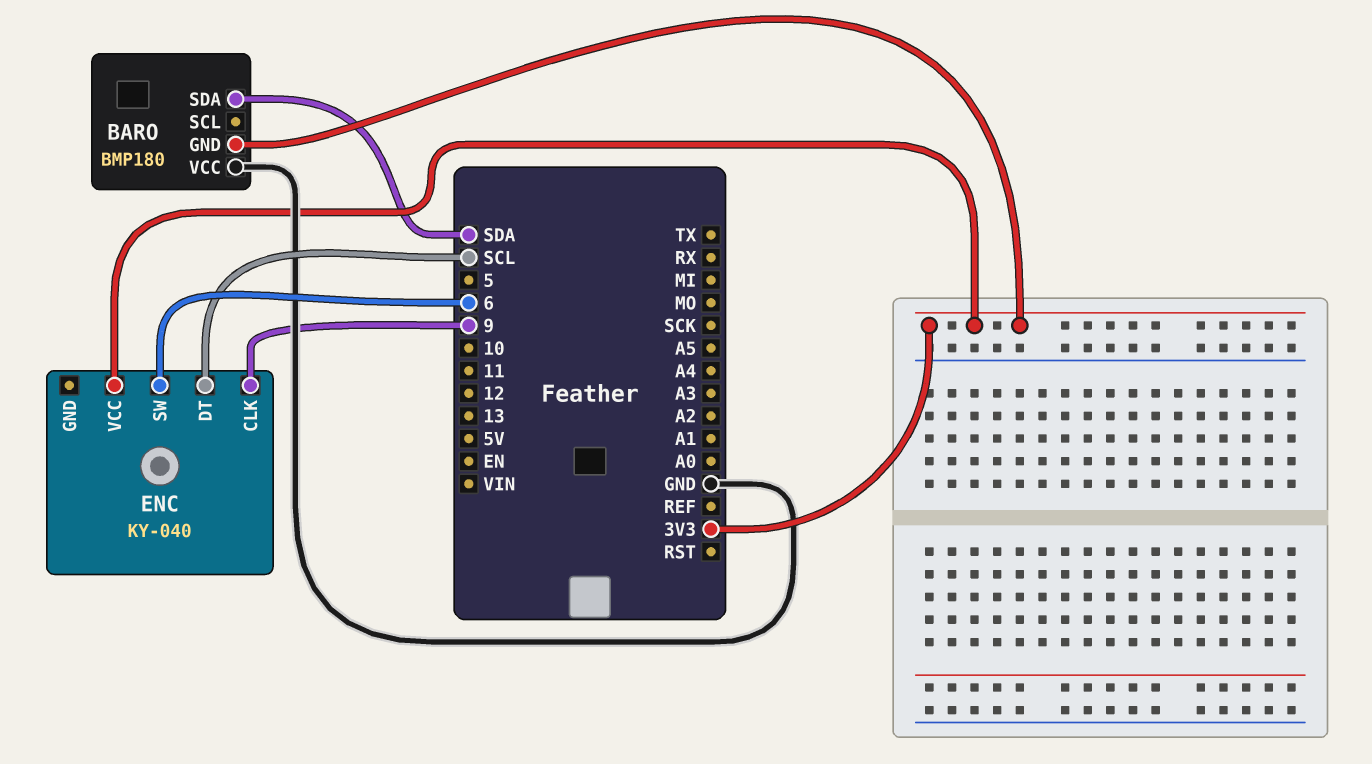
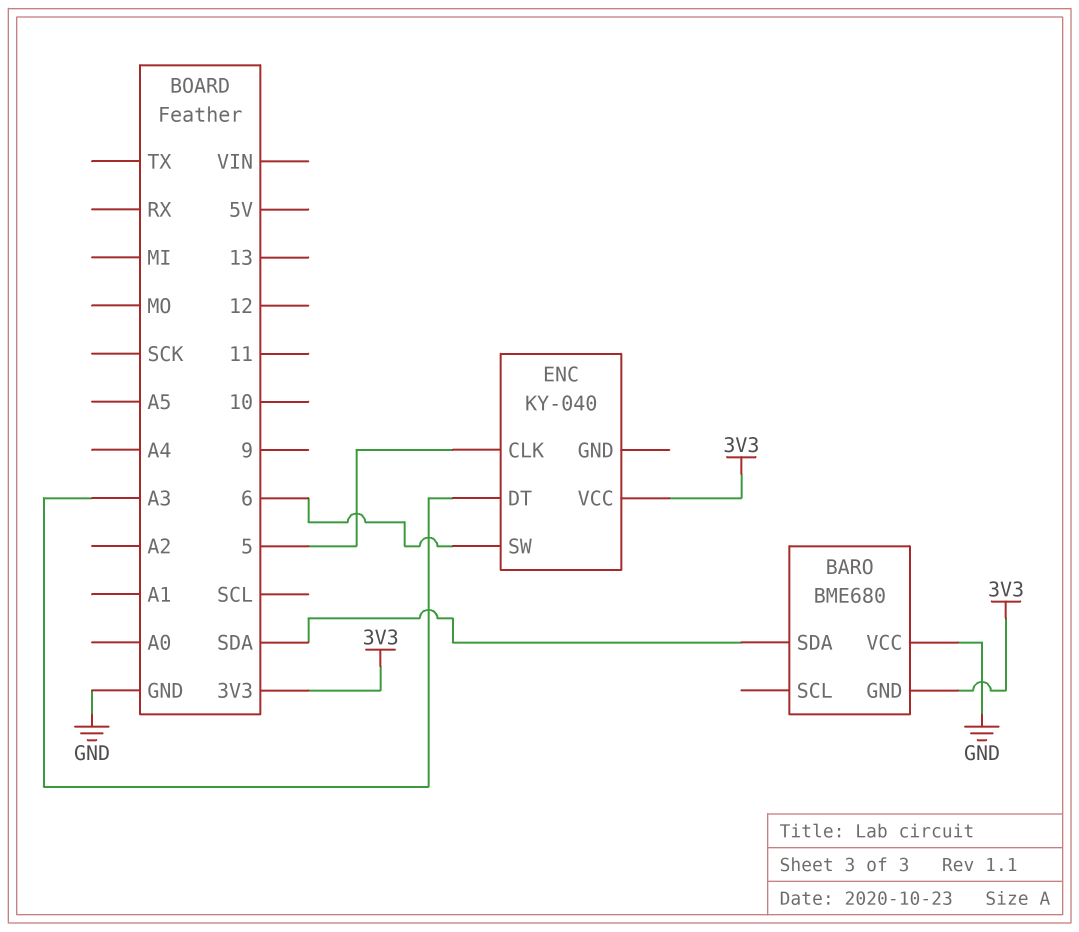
BARO: BMP180 -> BME680
ENC pin CLK: 9 -> 5
ENC pin DT: SCL -> A3

